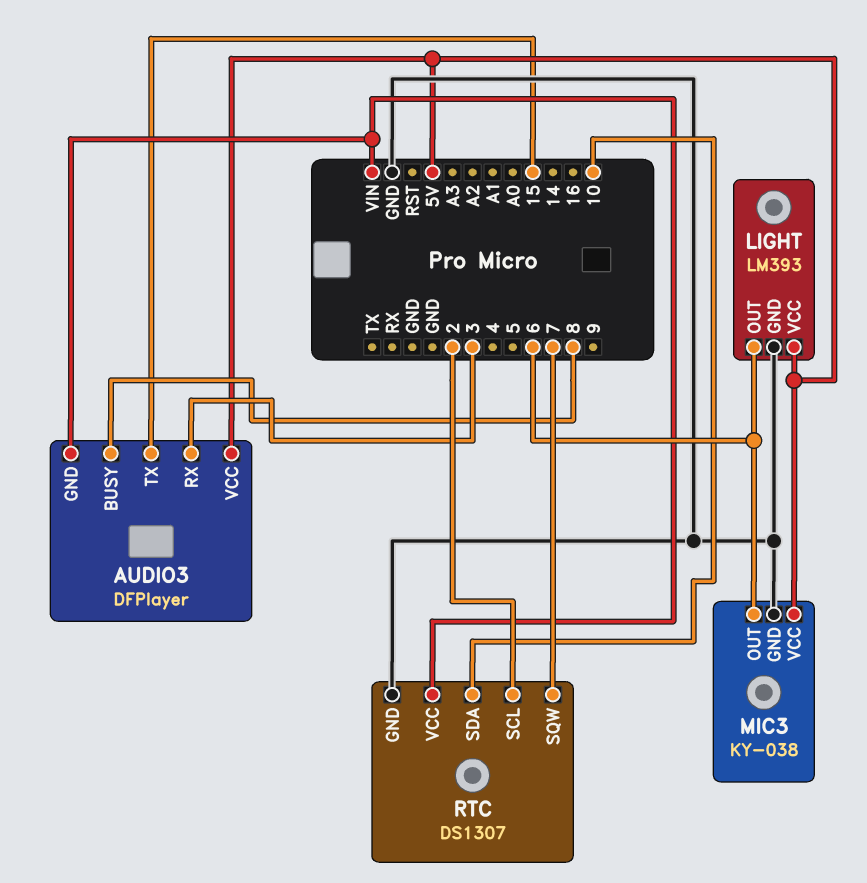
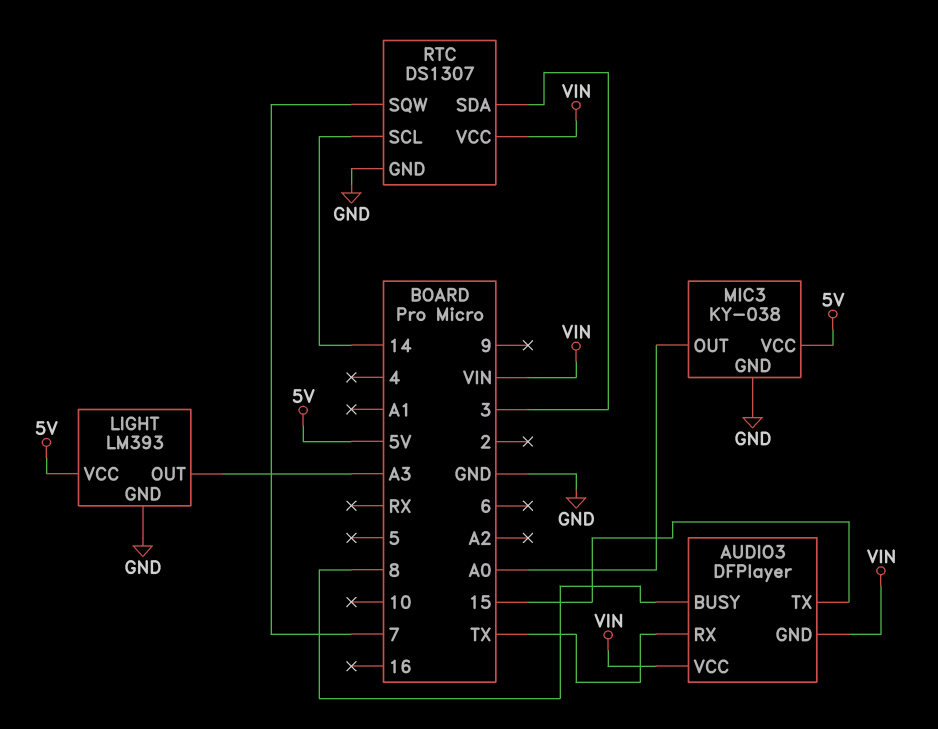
AUDIO3 pin RX: 3 -> TX
AUDIO3 pin VCC: 5V -> VIN
LIGHT pin OUT: 6 -> A3
MIC3 pin OUT: 6 -> A0
RTC pin SCL: 2 -> 14
RTC pin SDA: 10 -> 3

